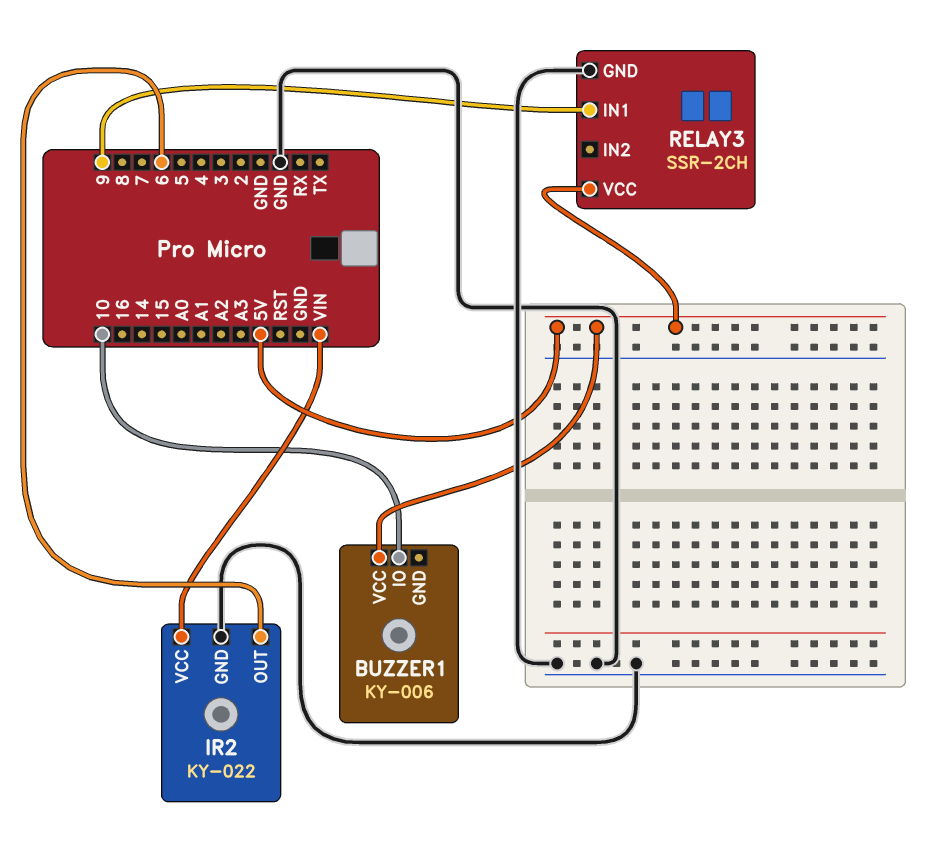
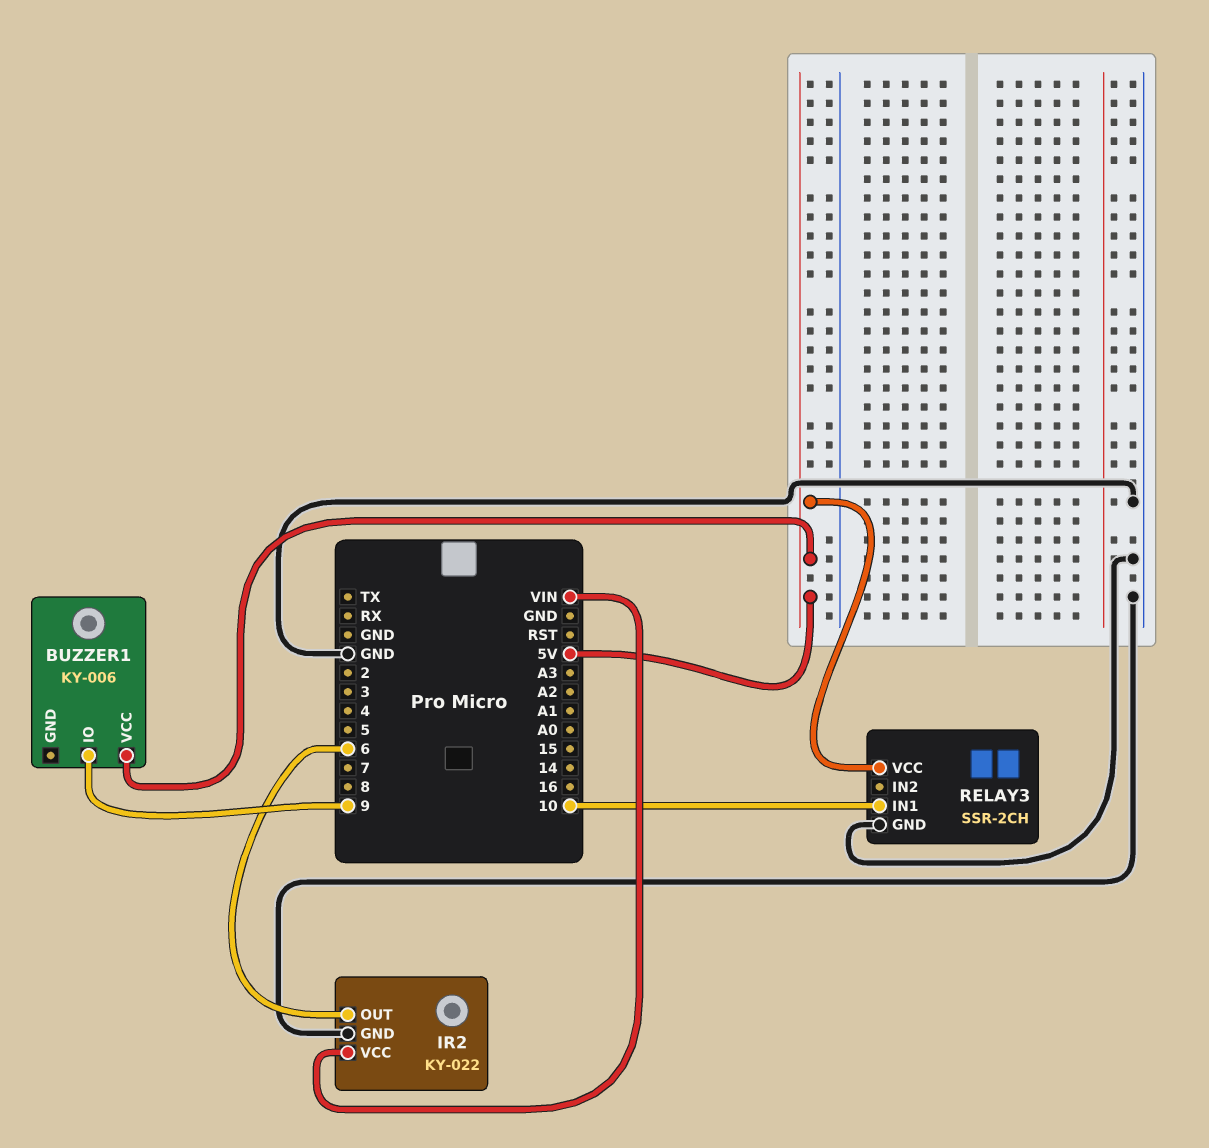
BUZZER1 pin IO: 10 -> 9
RELAY3 pin IN1: 9 -> 10

